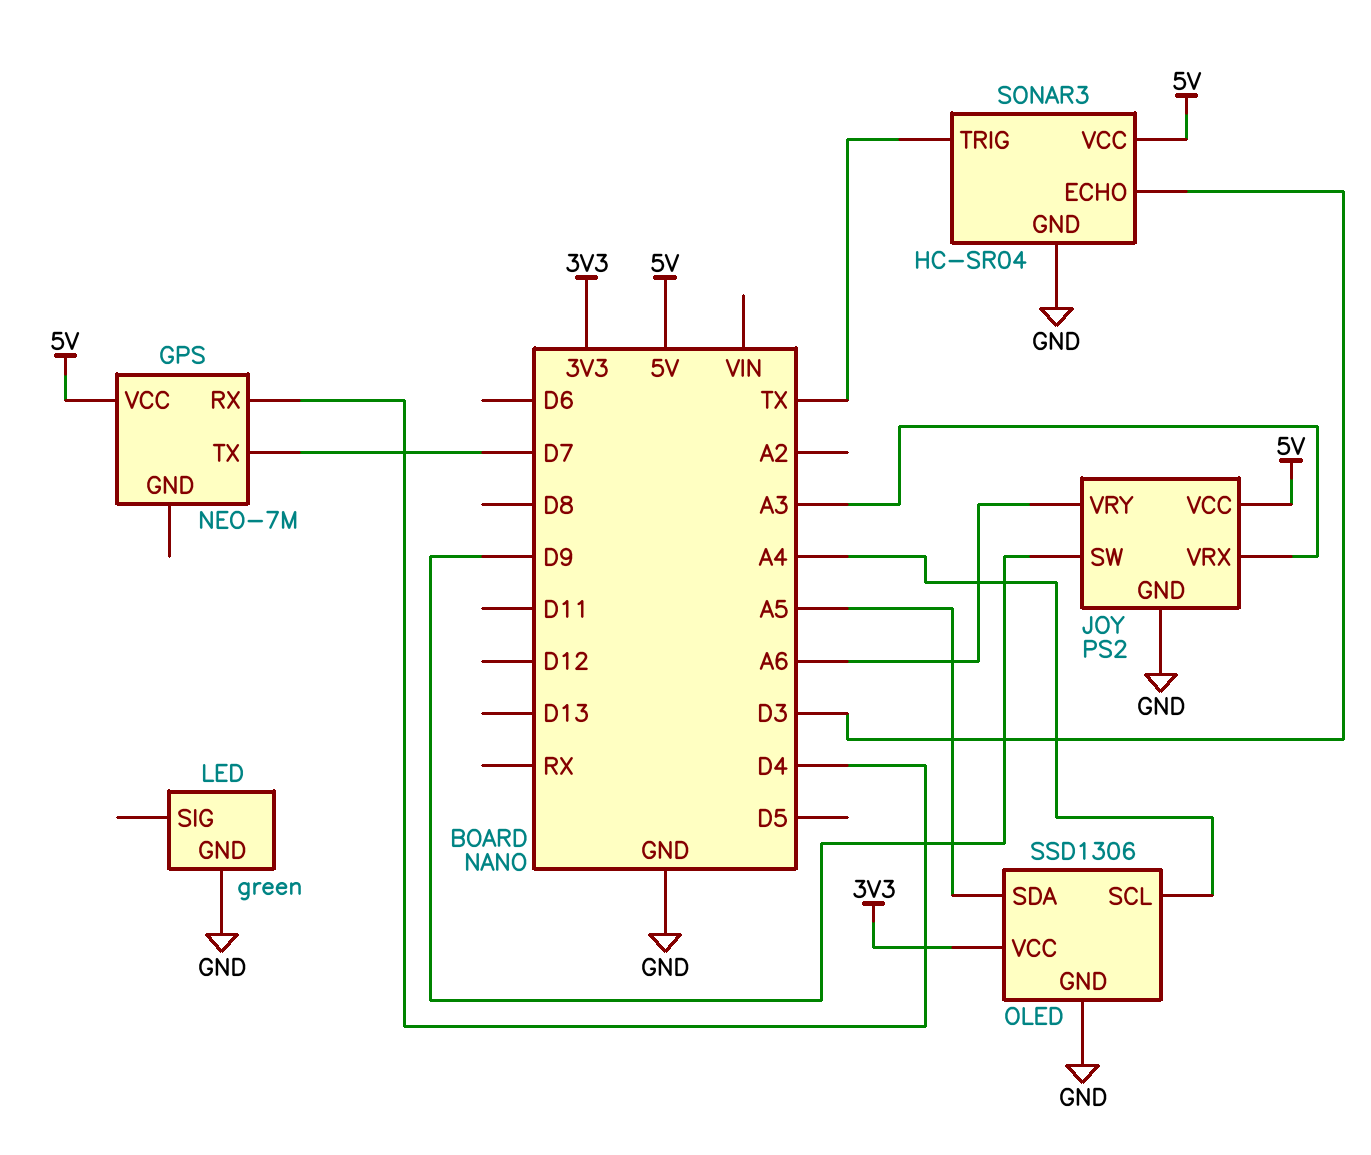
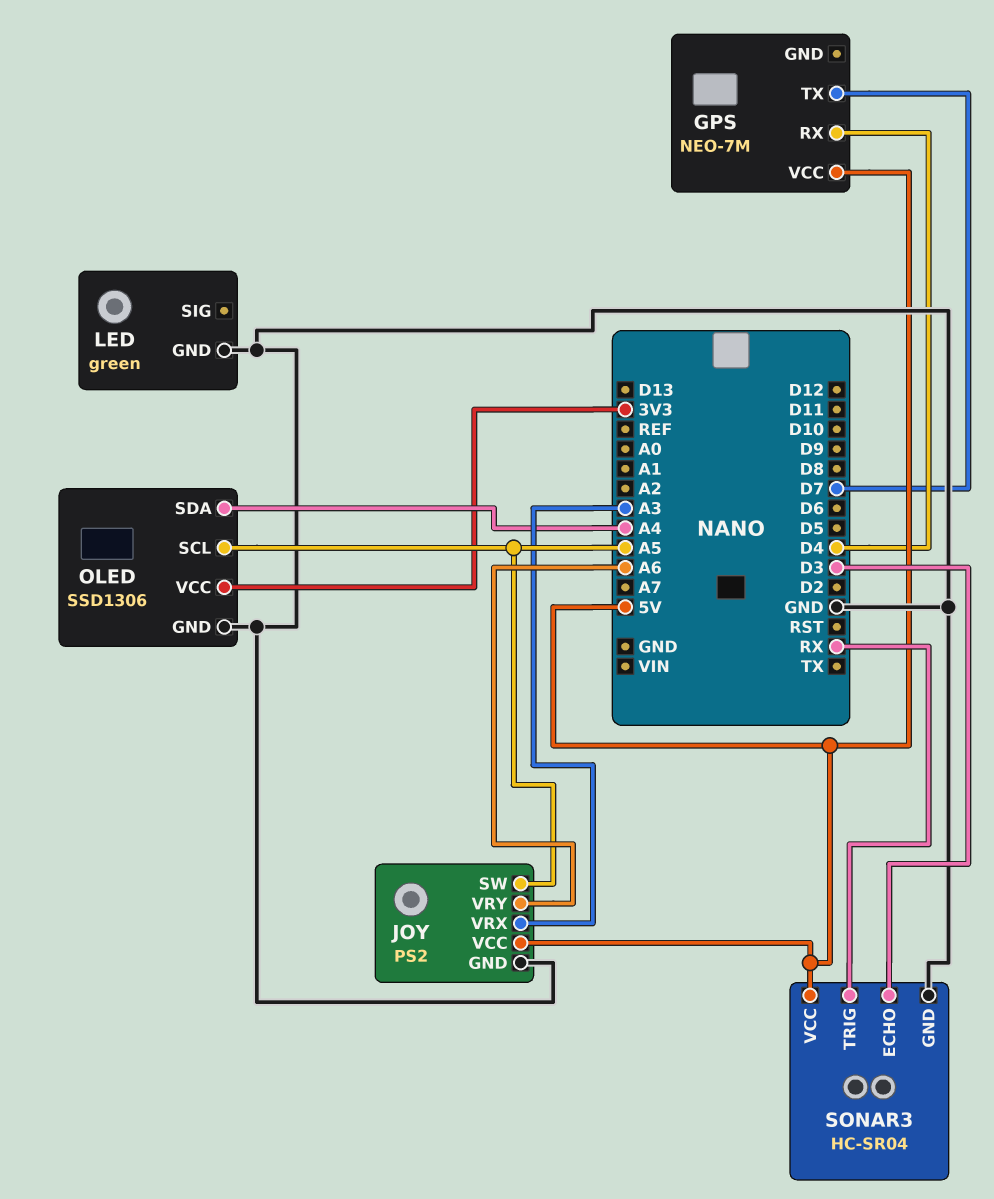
JOY pin SW: D9 -> A5
OLED pin SCL: A4 -> A5
OLED pin SDA: A5 -> A4
SONAR3 pin TRIG: TX -> RX

